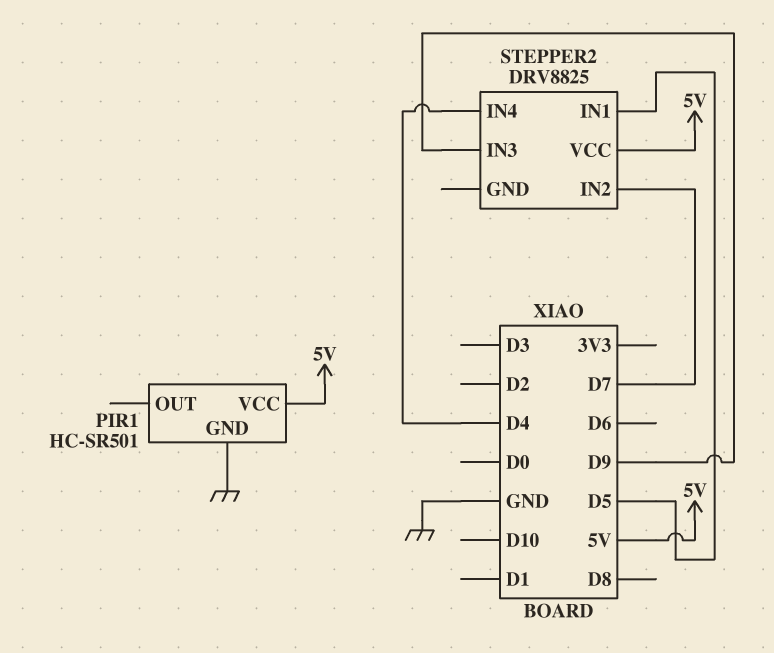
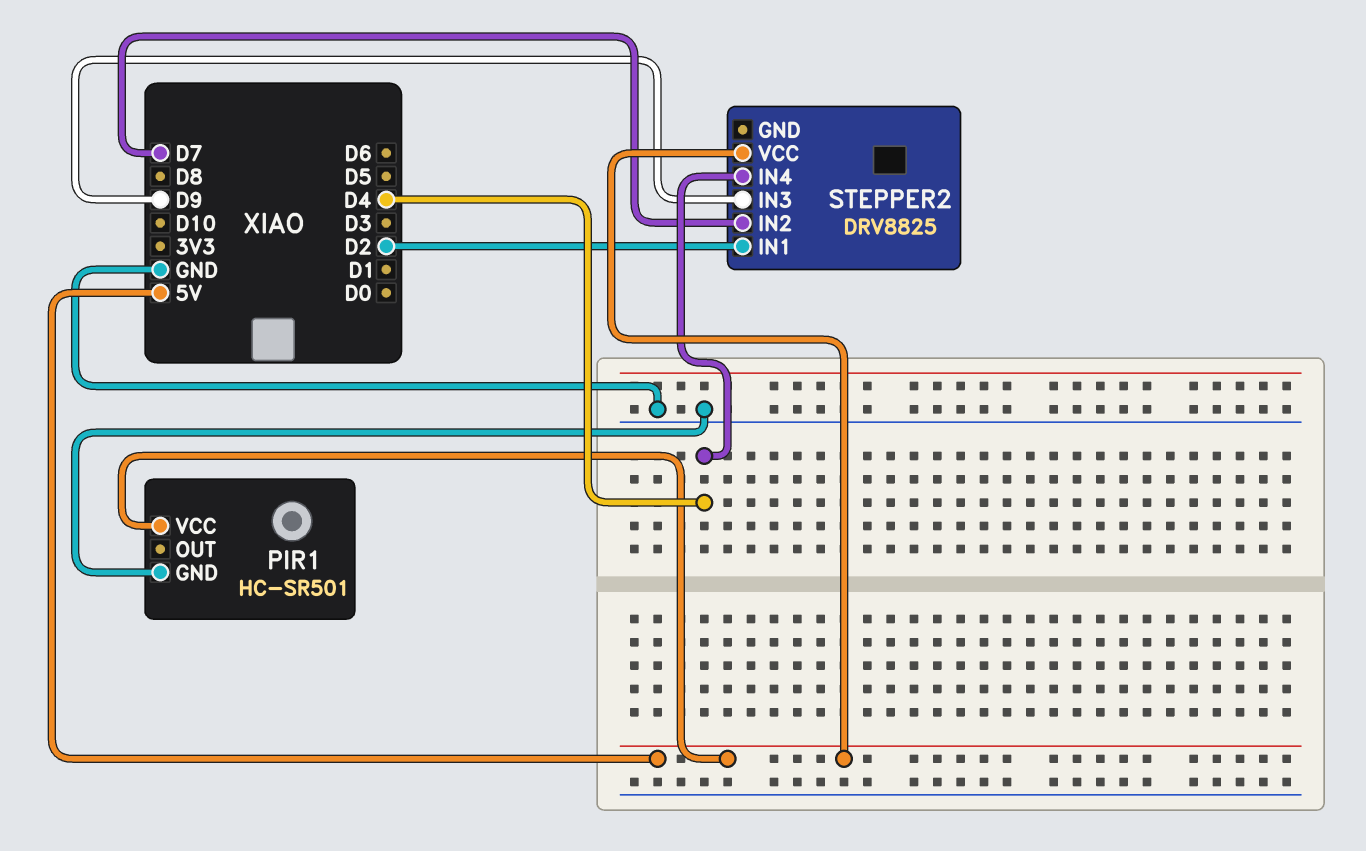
STEPPER2 pin IN1: D5 -> D2

